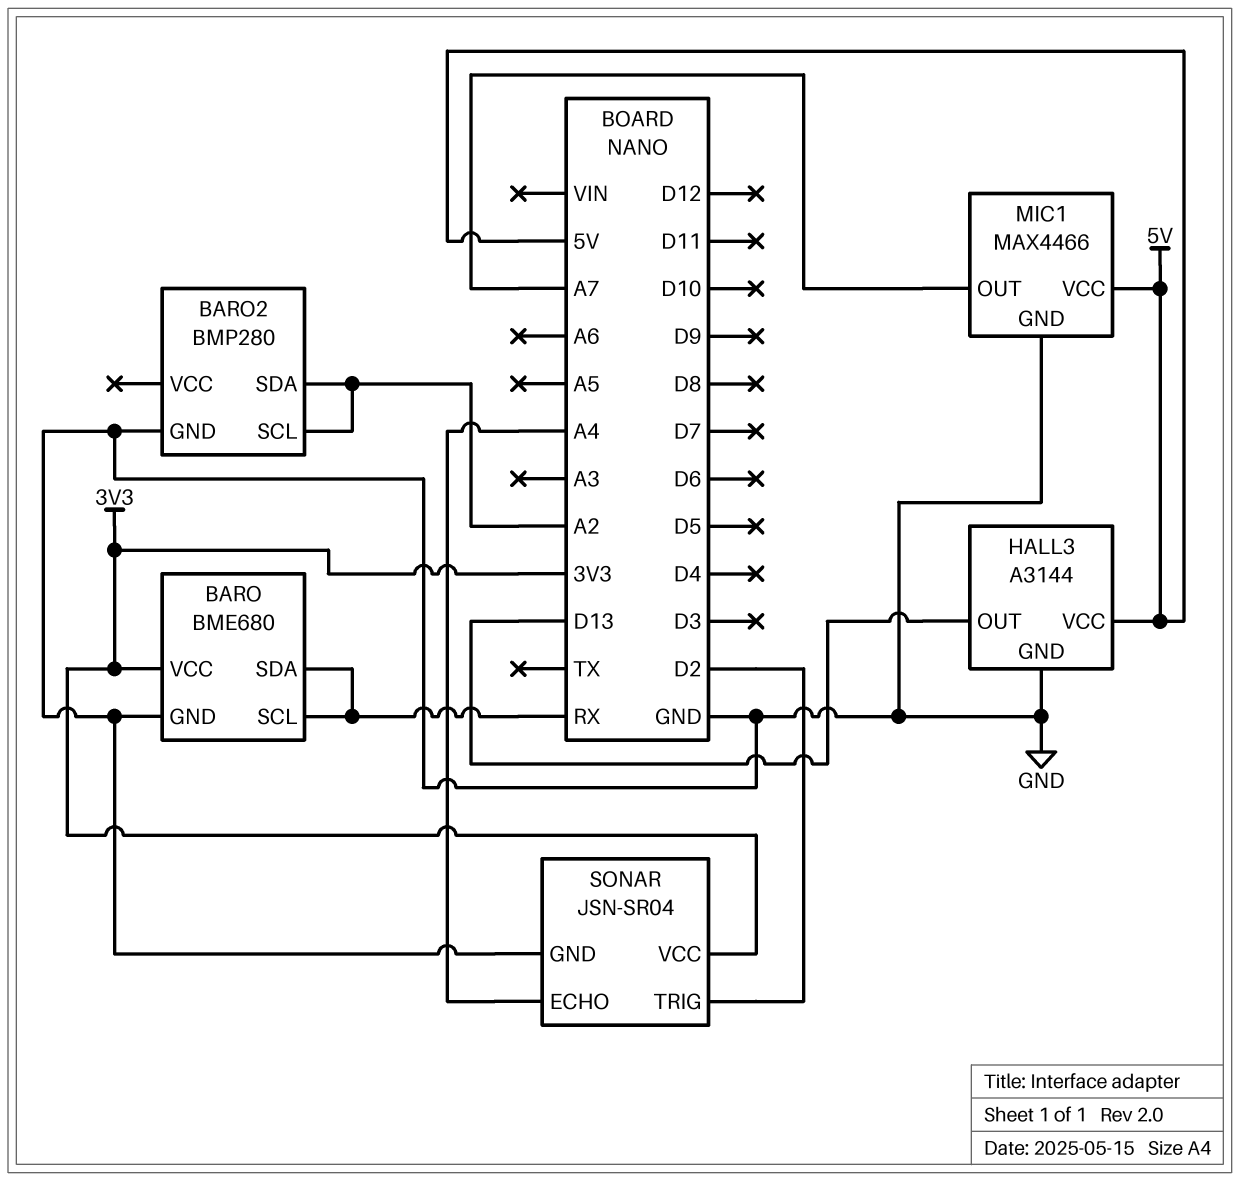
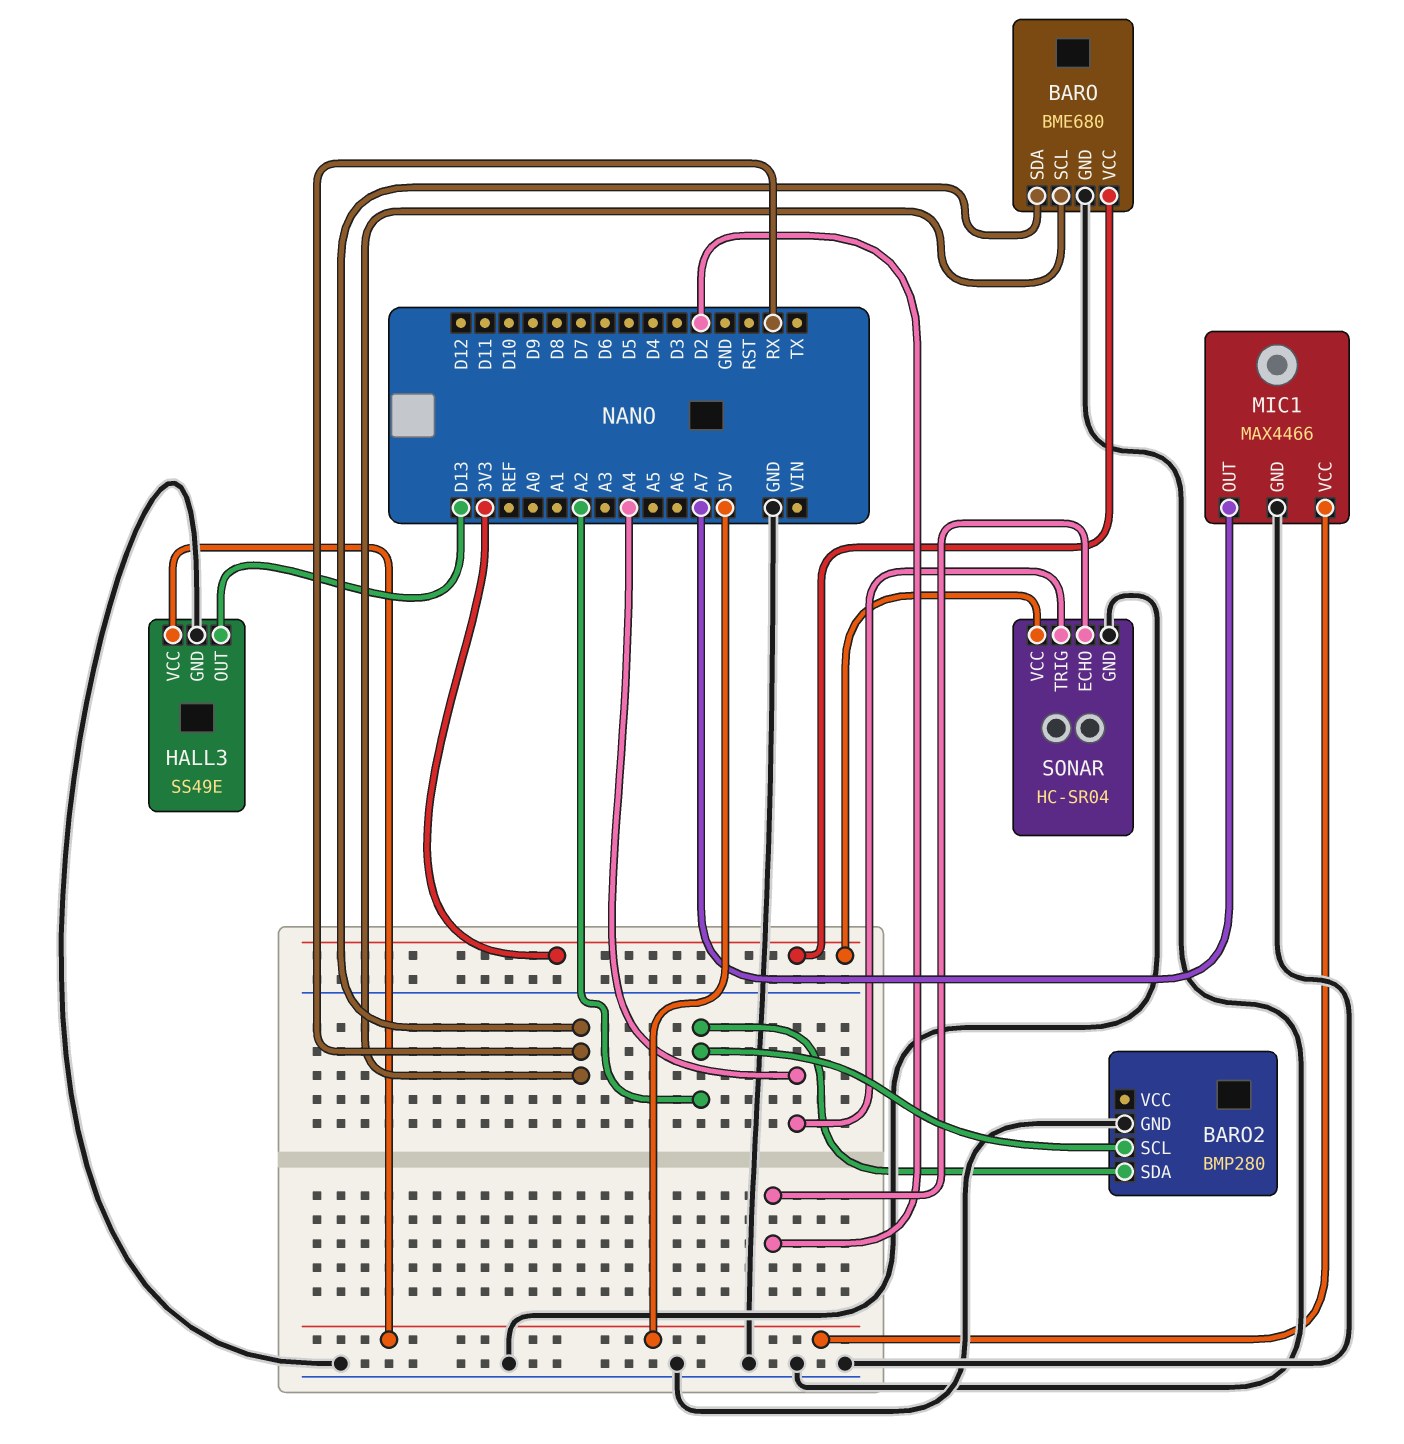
HALL3: A3144 -> SS49E
SONAR: JSN-SR04 -> HC-SR04
SONAR pin ECHO: A4 -> D2
SONAR pin TRIG: D2 -> A4

